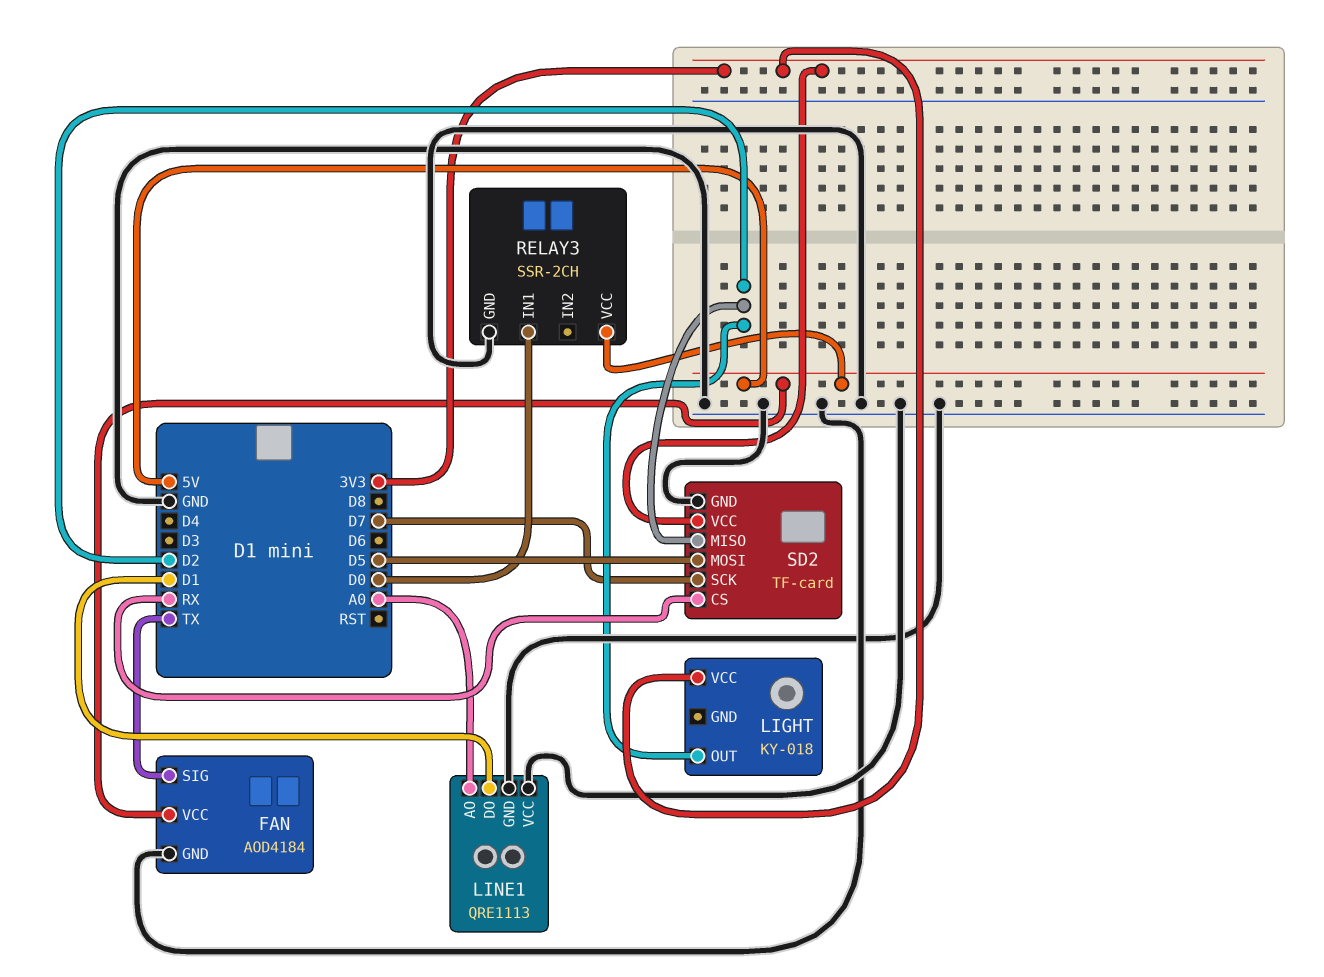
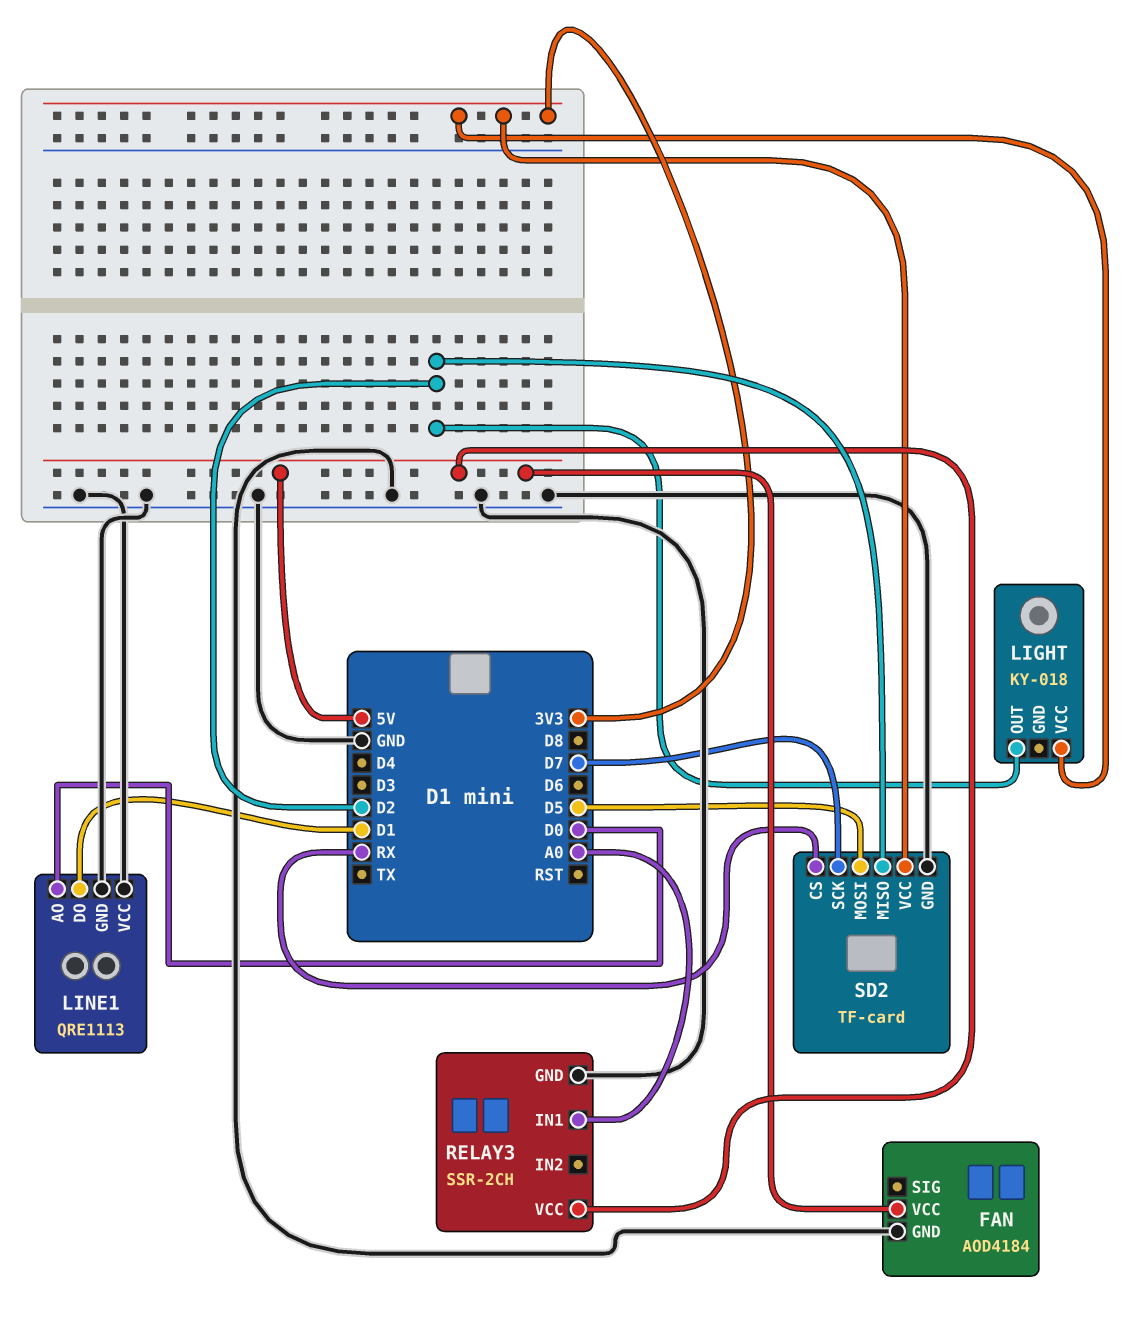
FAN pin SIG: TX -> none
LINE1 pin AO: A0 -> D0
RELAY3 pin IN1: D0 -> A0

